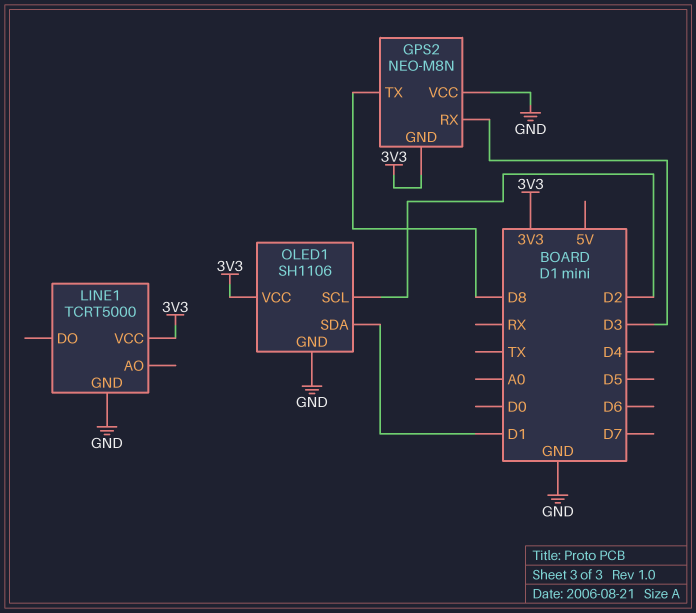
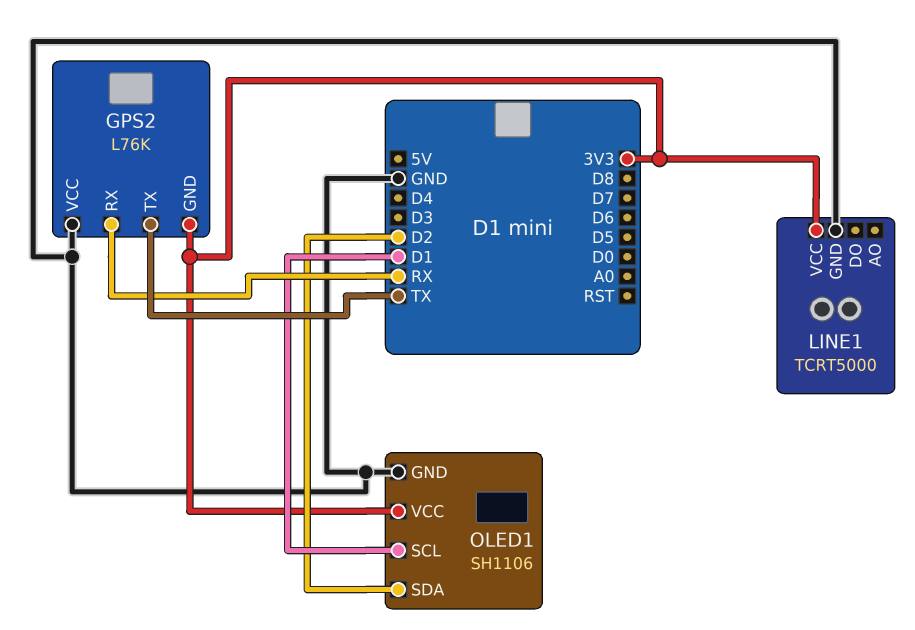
GPS2: NEO-M8N -> L76K
GPS2 pin RX: D3 -> RX
GPS2 pin TX: D8 -> TX
OLED1 pin SCL: D2 -> D1
OLED1 pin SDA: D1 -> D2

